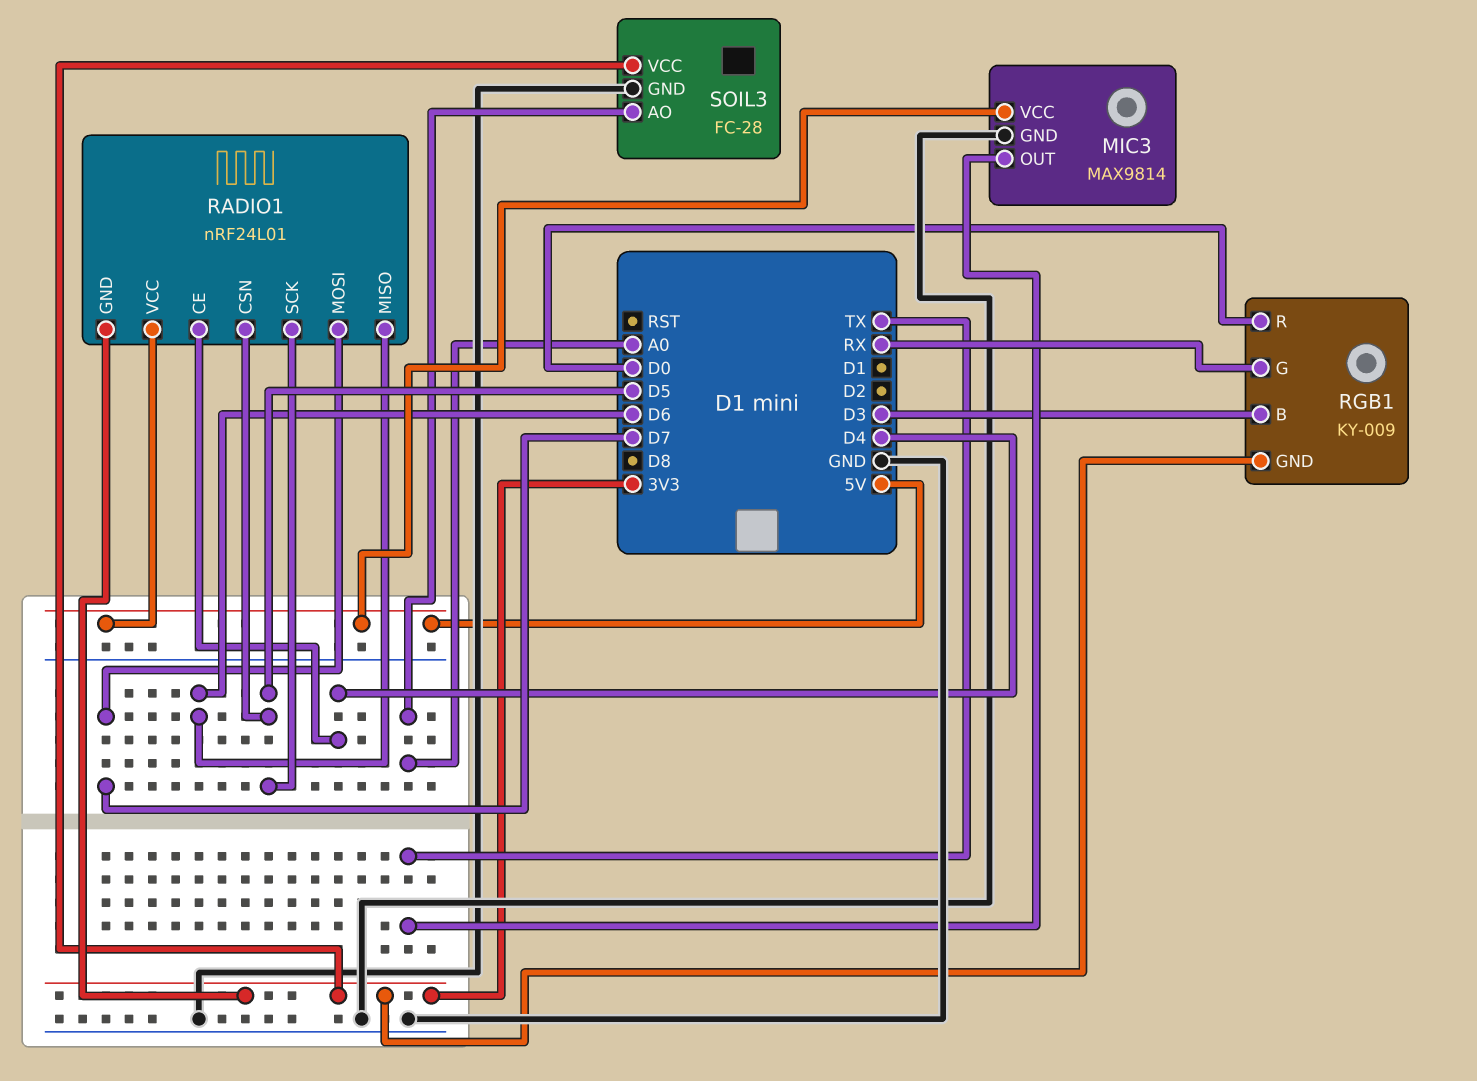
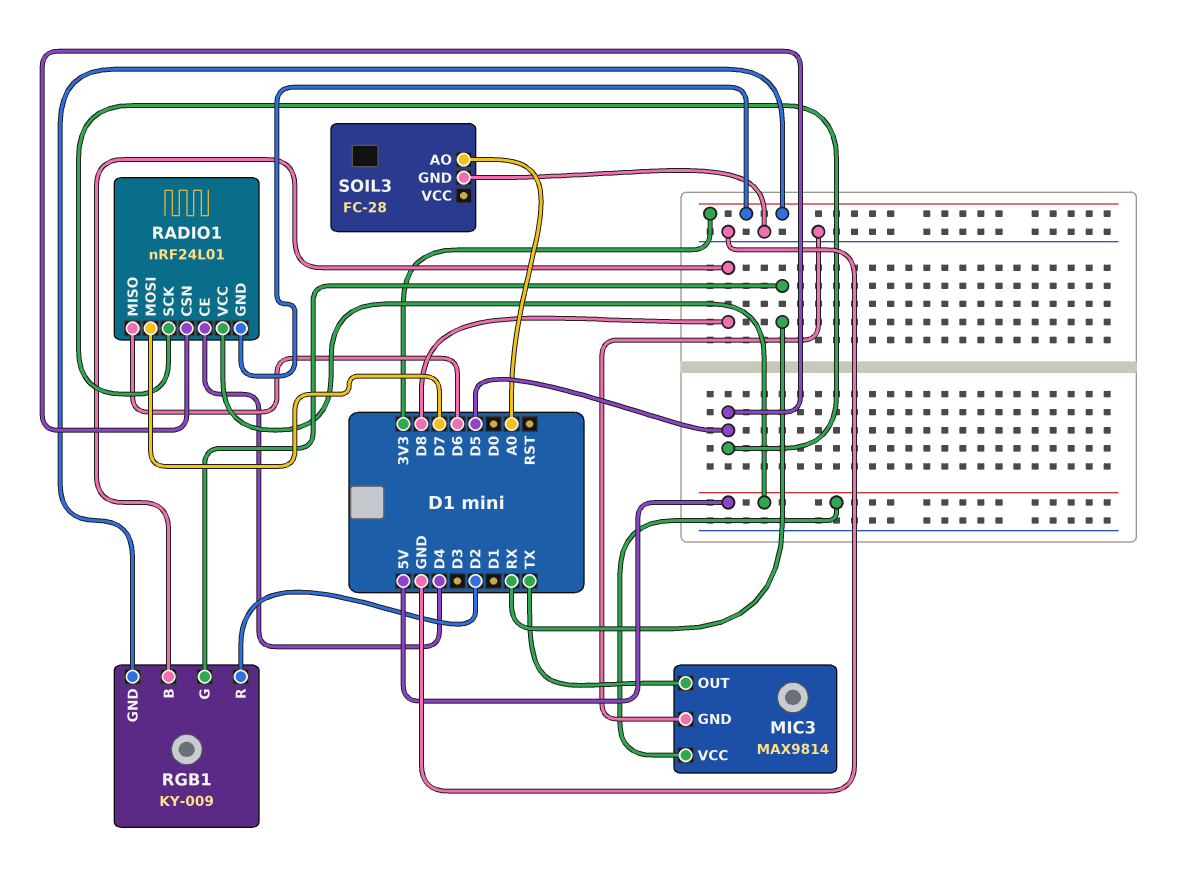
RGB1 pin B: D3 -> D8
RGB1 pin R: D0 -> D2
SOIL3 pin VCC: 3V3 -> none

